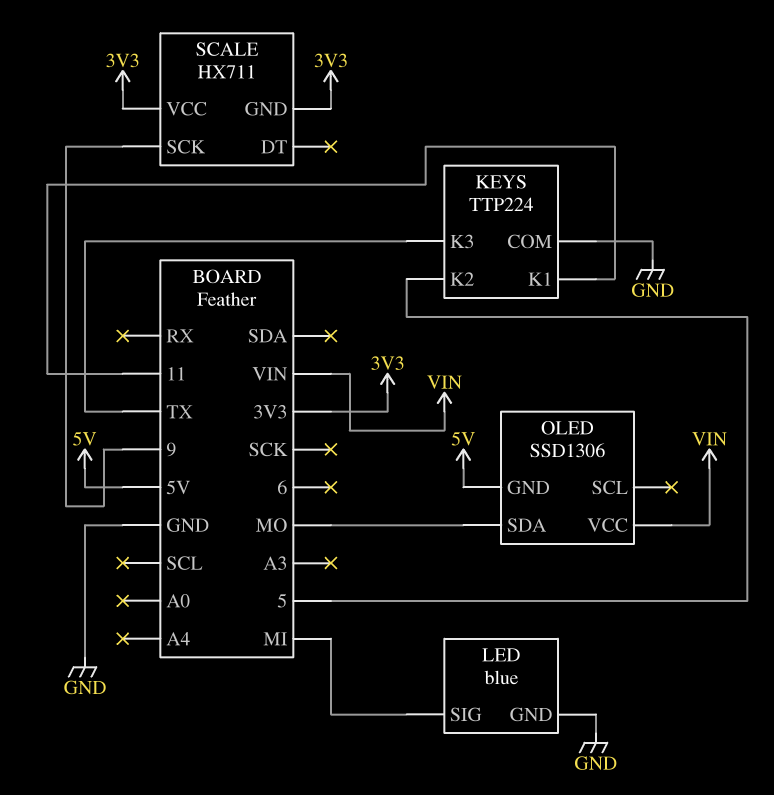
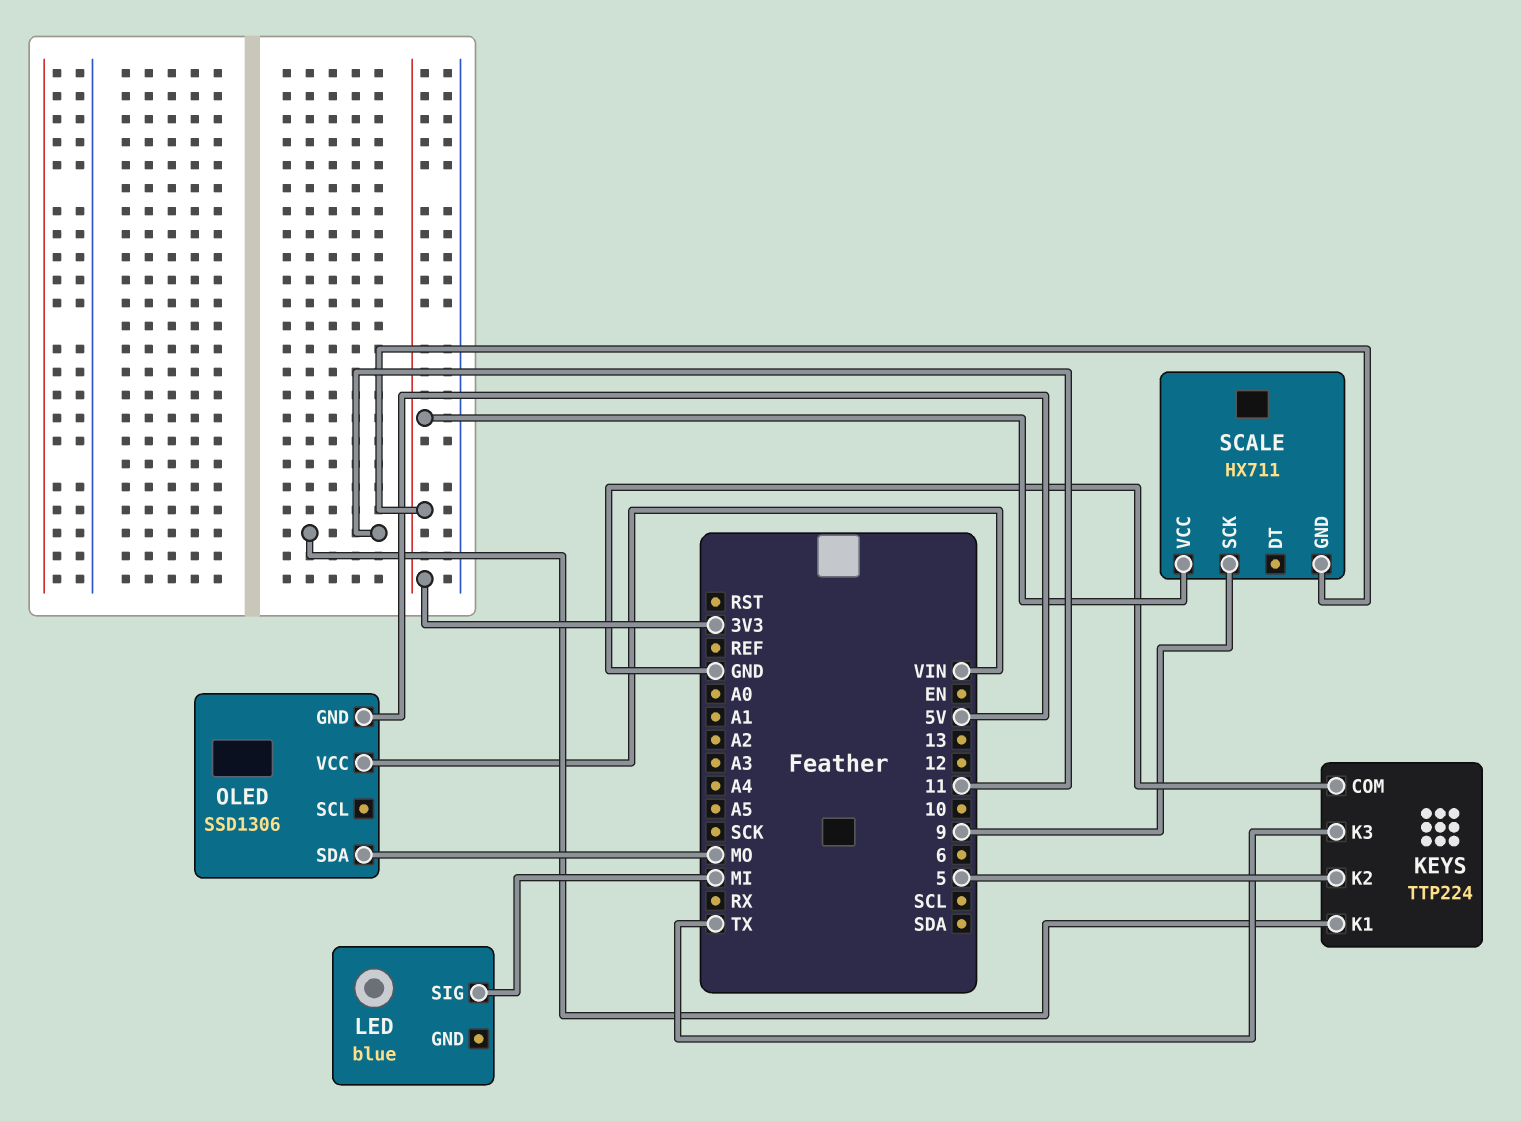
LED pin GND: GND -> none

